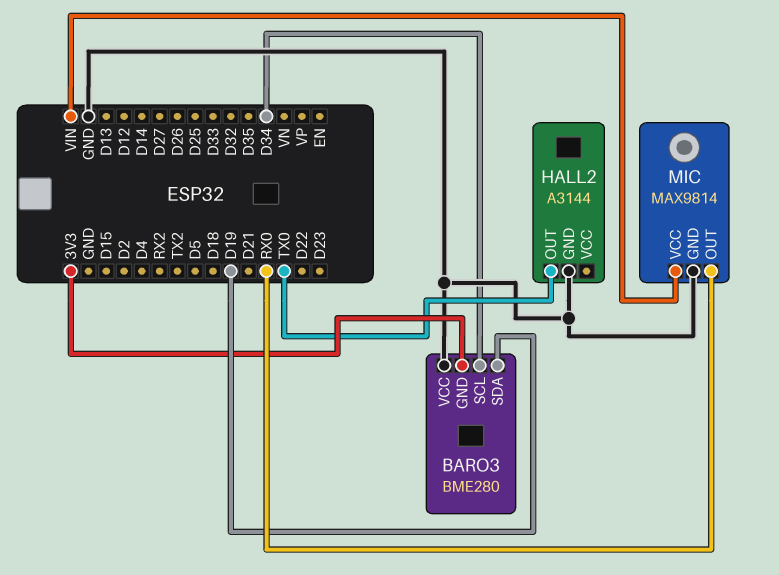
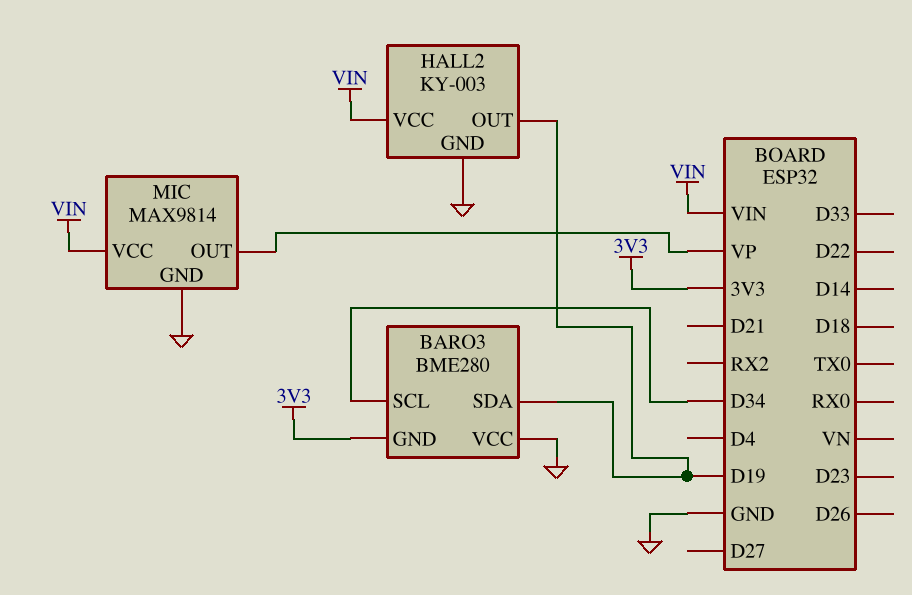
HALL2: A3144 -> KY-003
HALL2 pin OUT: TX0 -> D19
HALL2 pin VCC: none -> VIN
MIC pin OUT: RX0 -> VP

